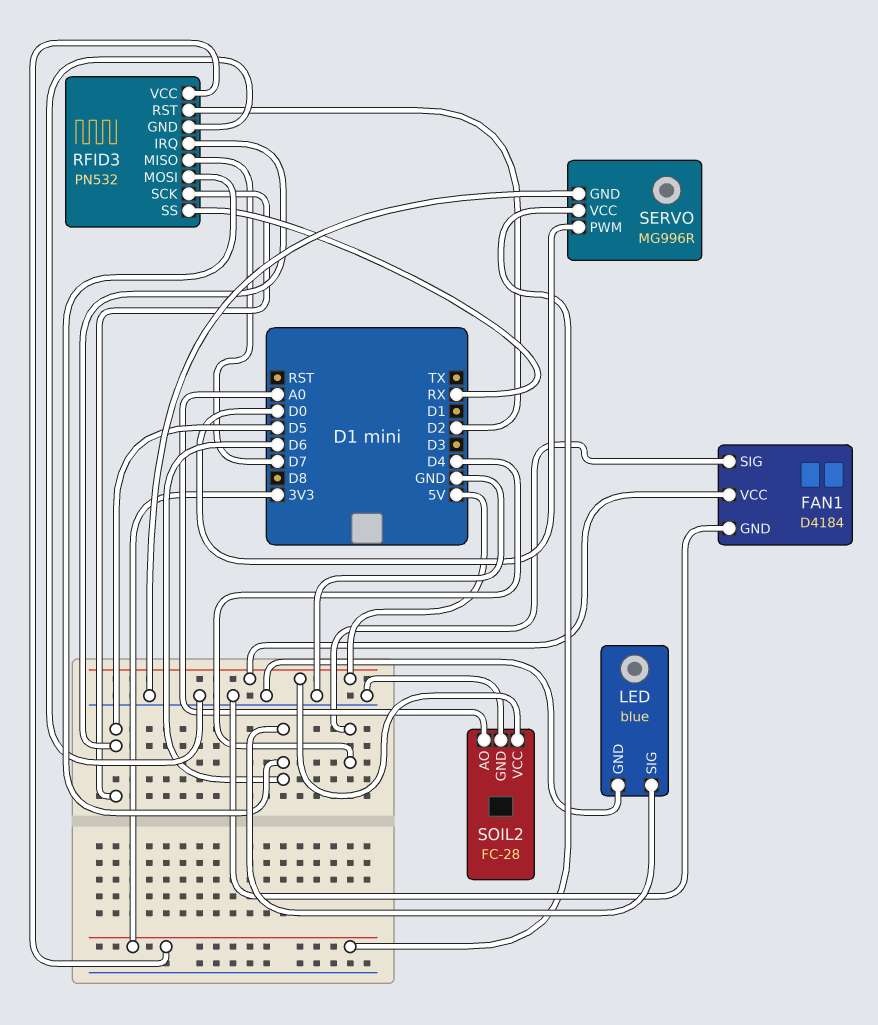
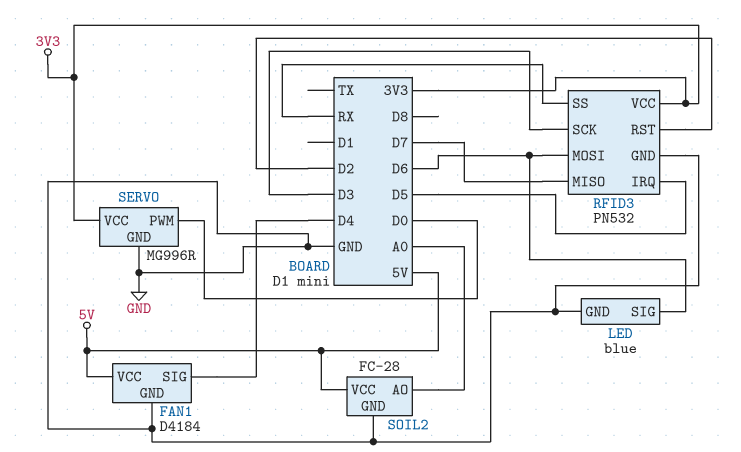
RFID3 pin SCK: D5 -> D3

